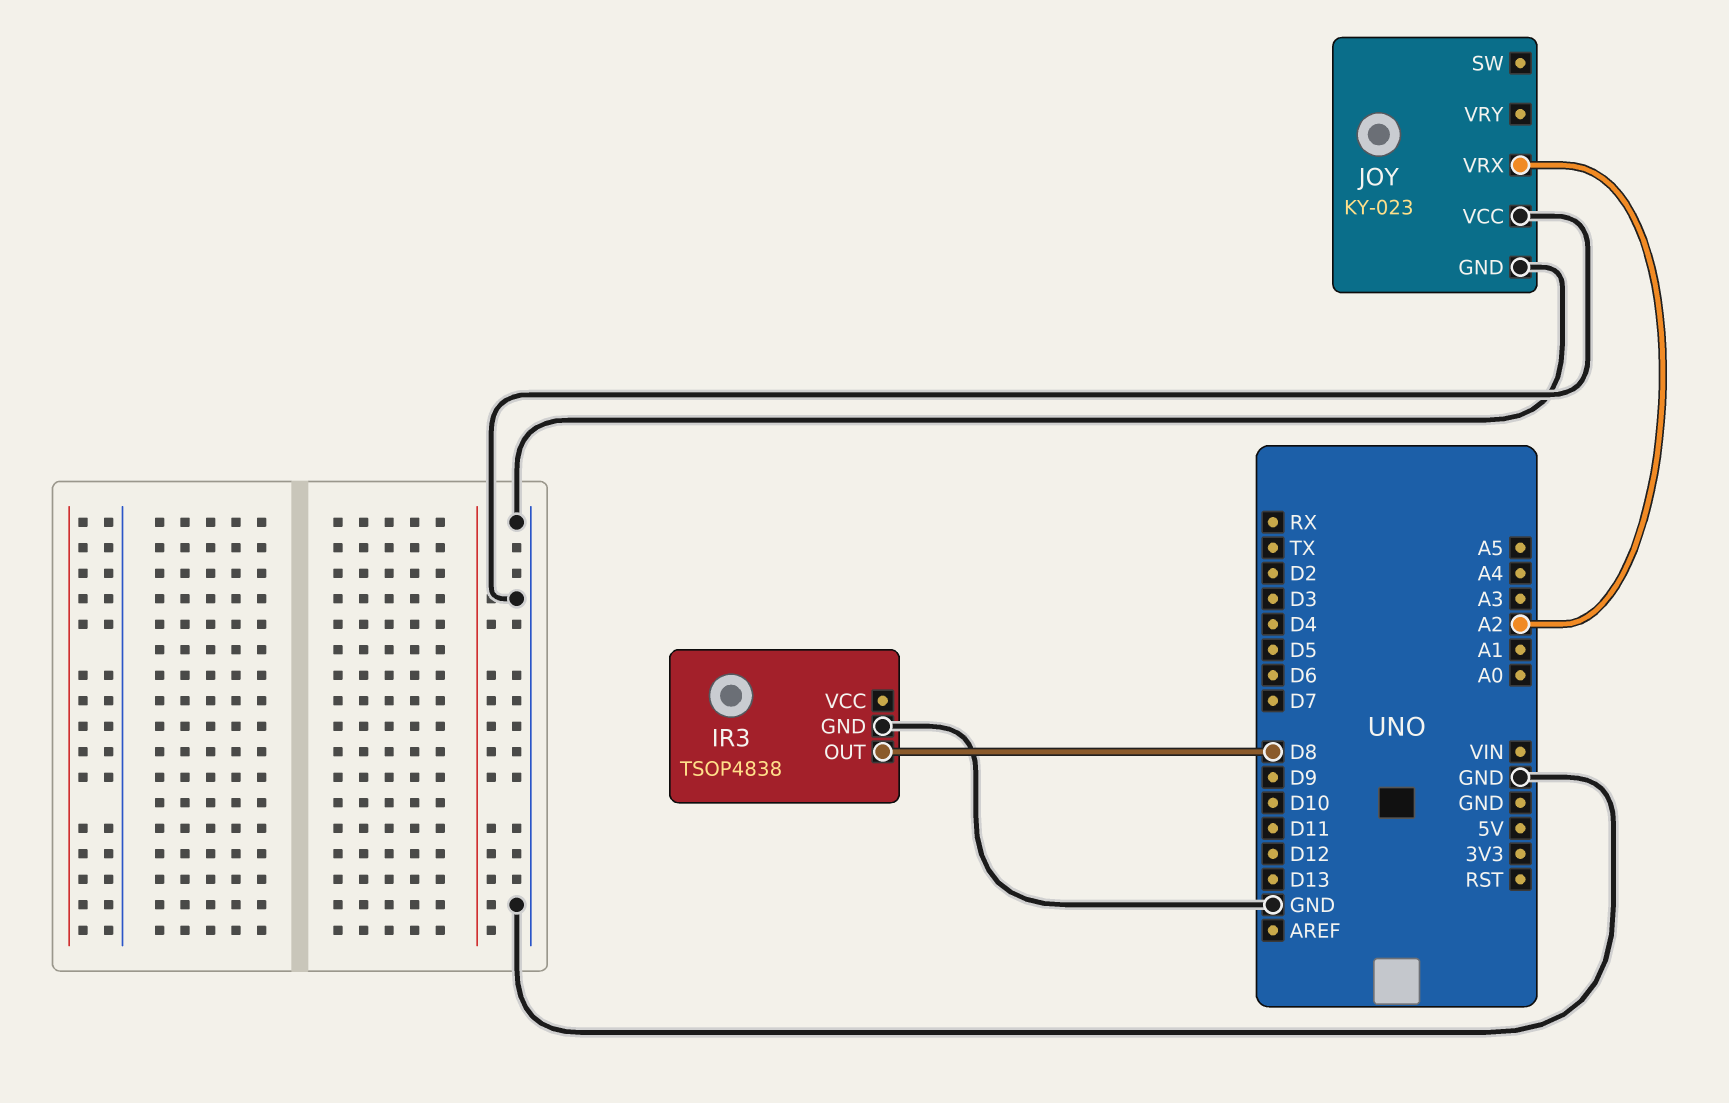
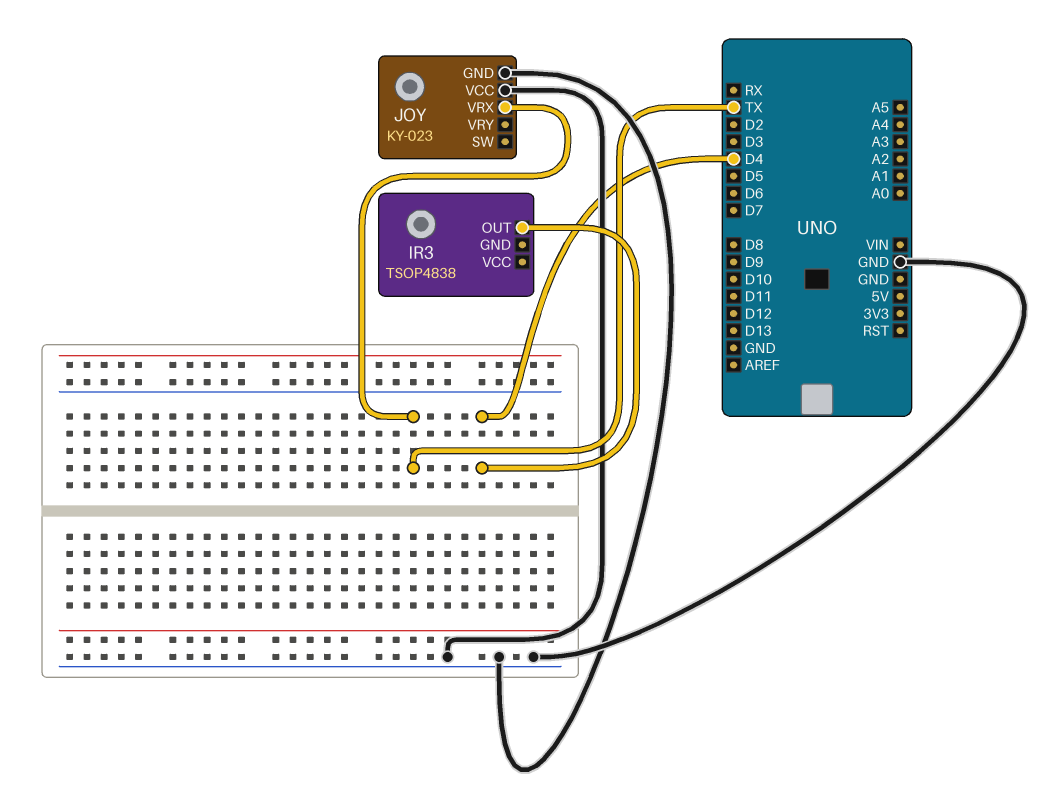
IR3 pin GND: GND -> none
IR3 pin OUT: D8 -> D4
JOY pin VRX: A2 -> TX

